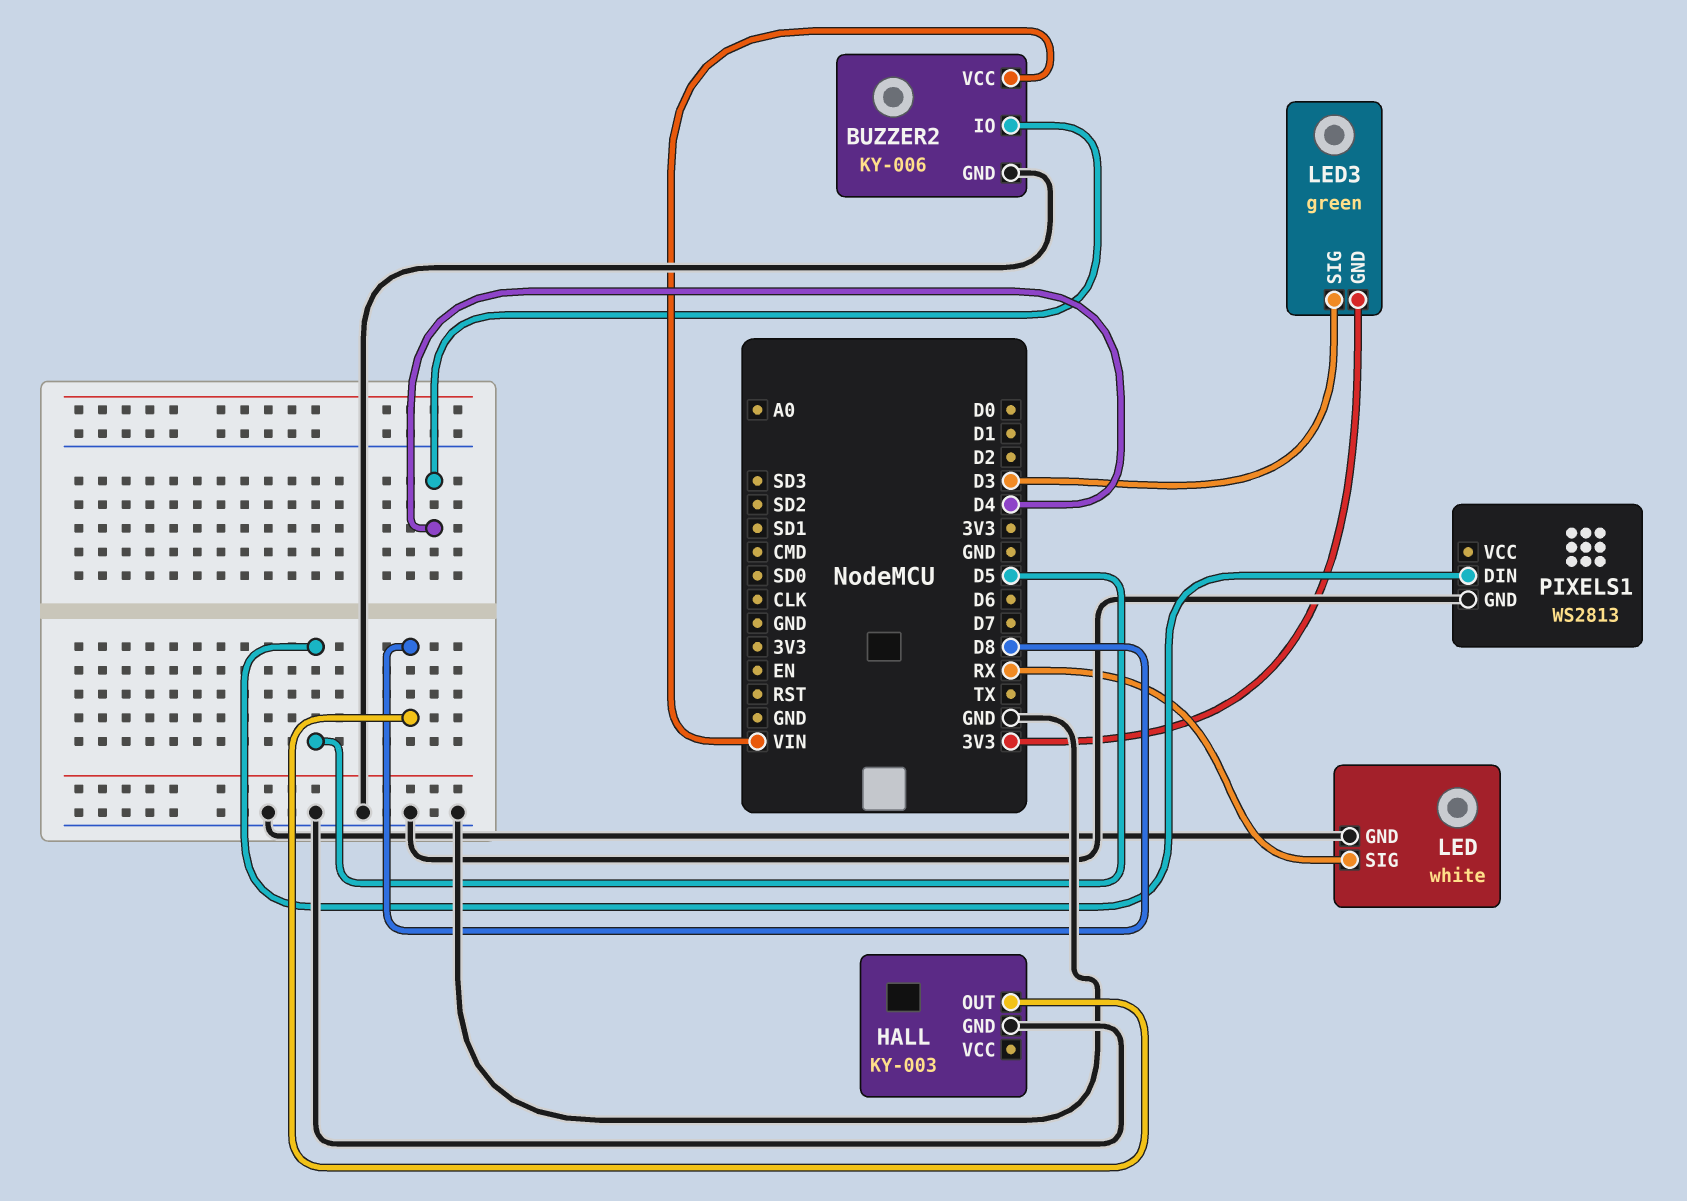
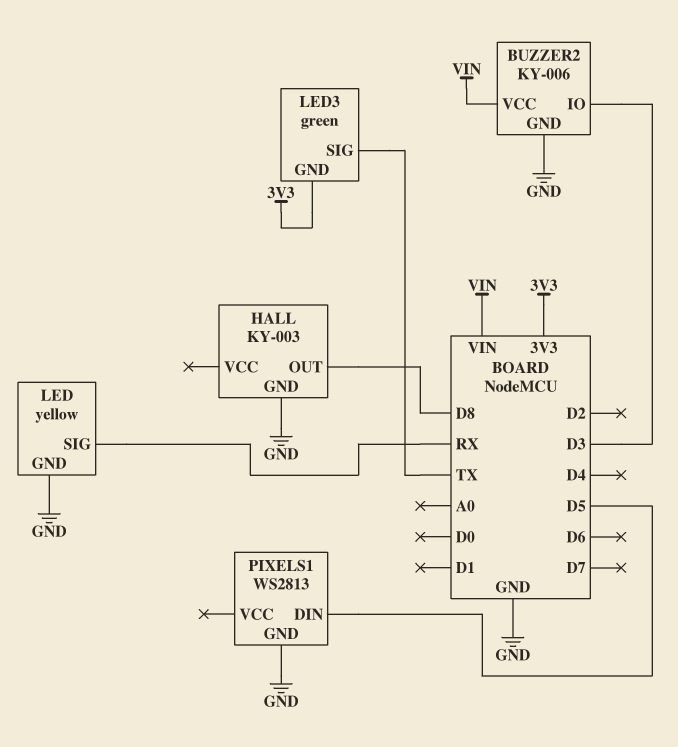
BUZZER2 pin IO: D4 -> D3
LED: white -> yellow
LED3 pin SIG: D3 -> TX

